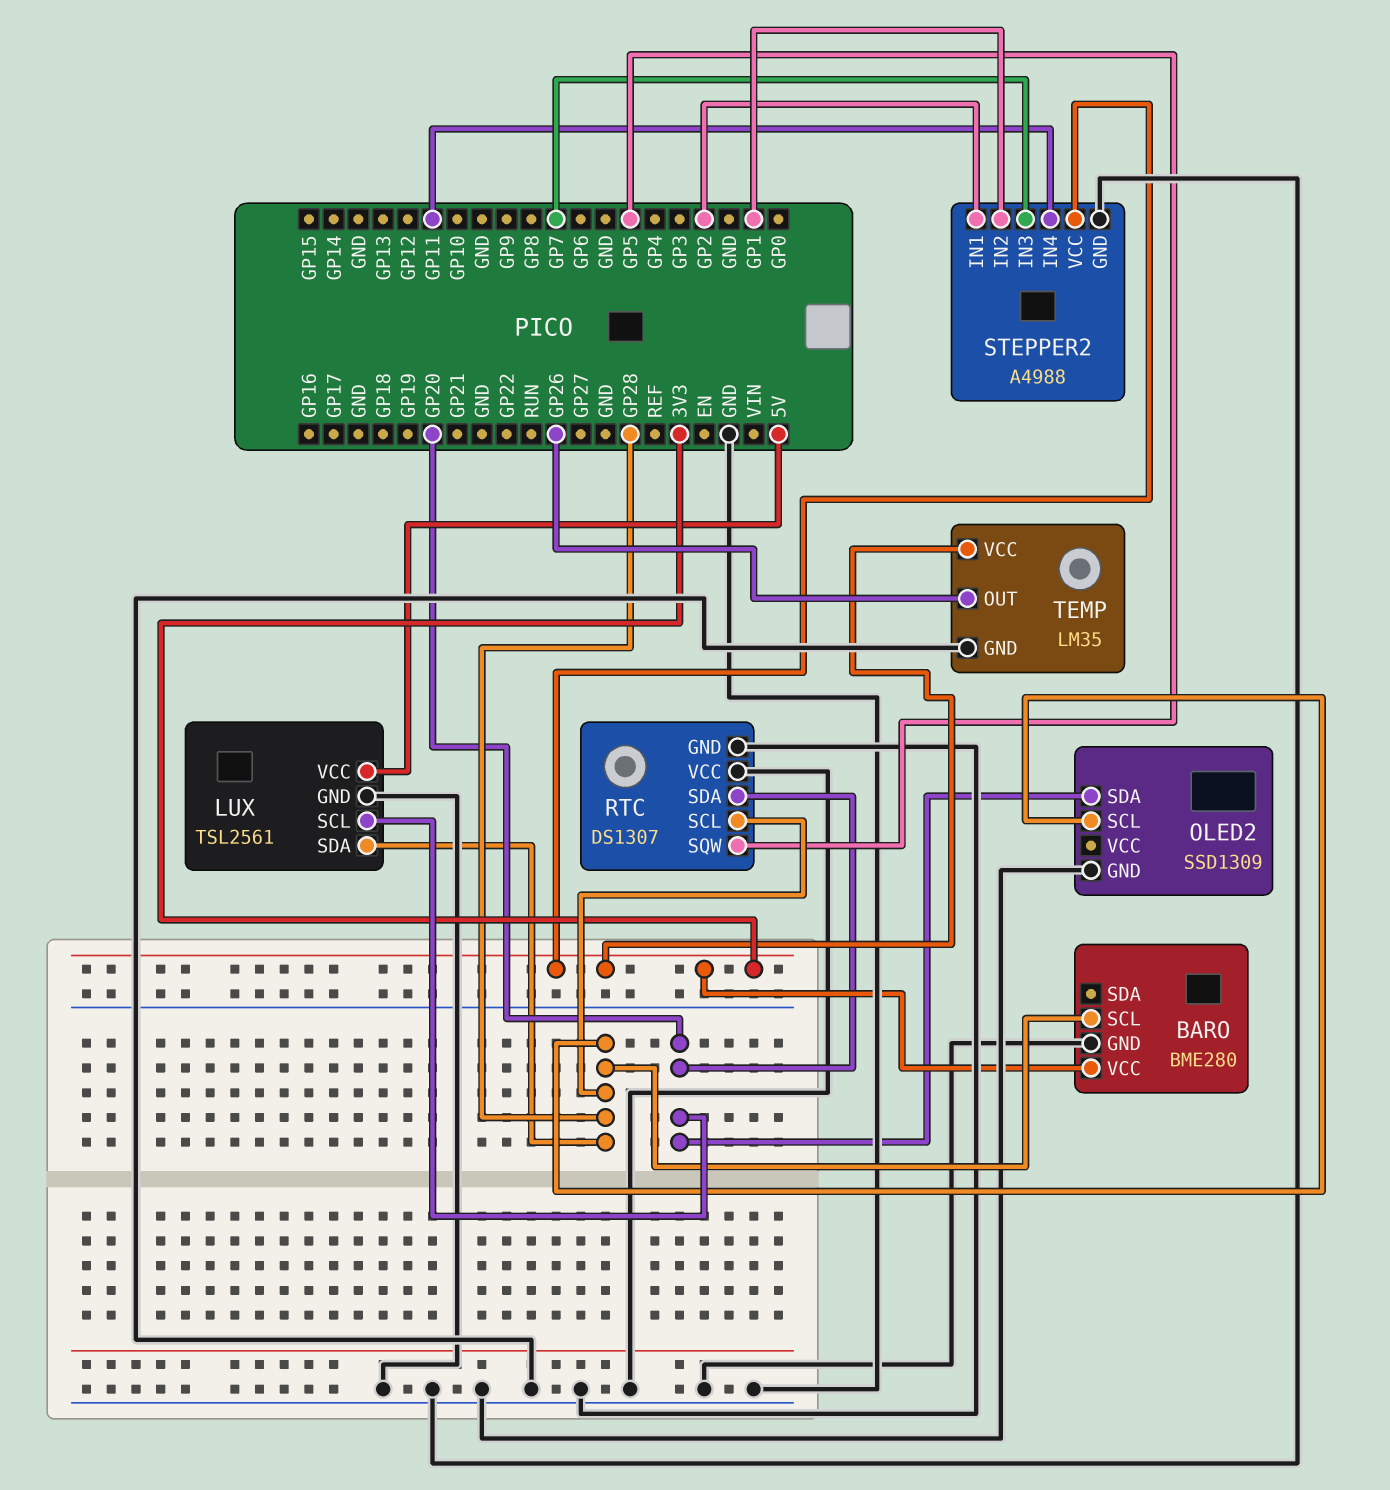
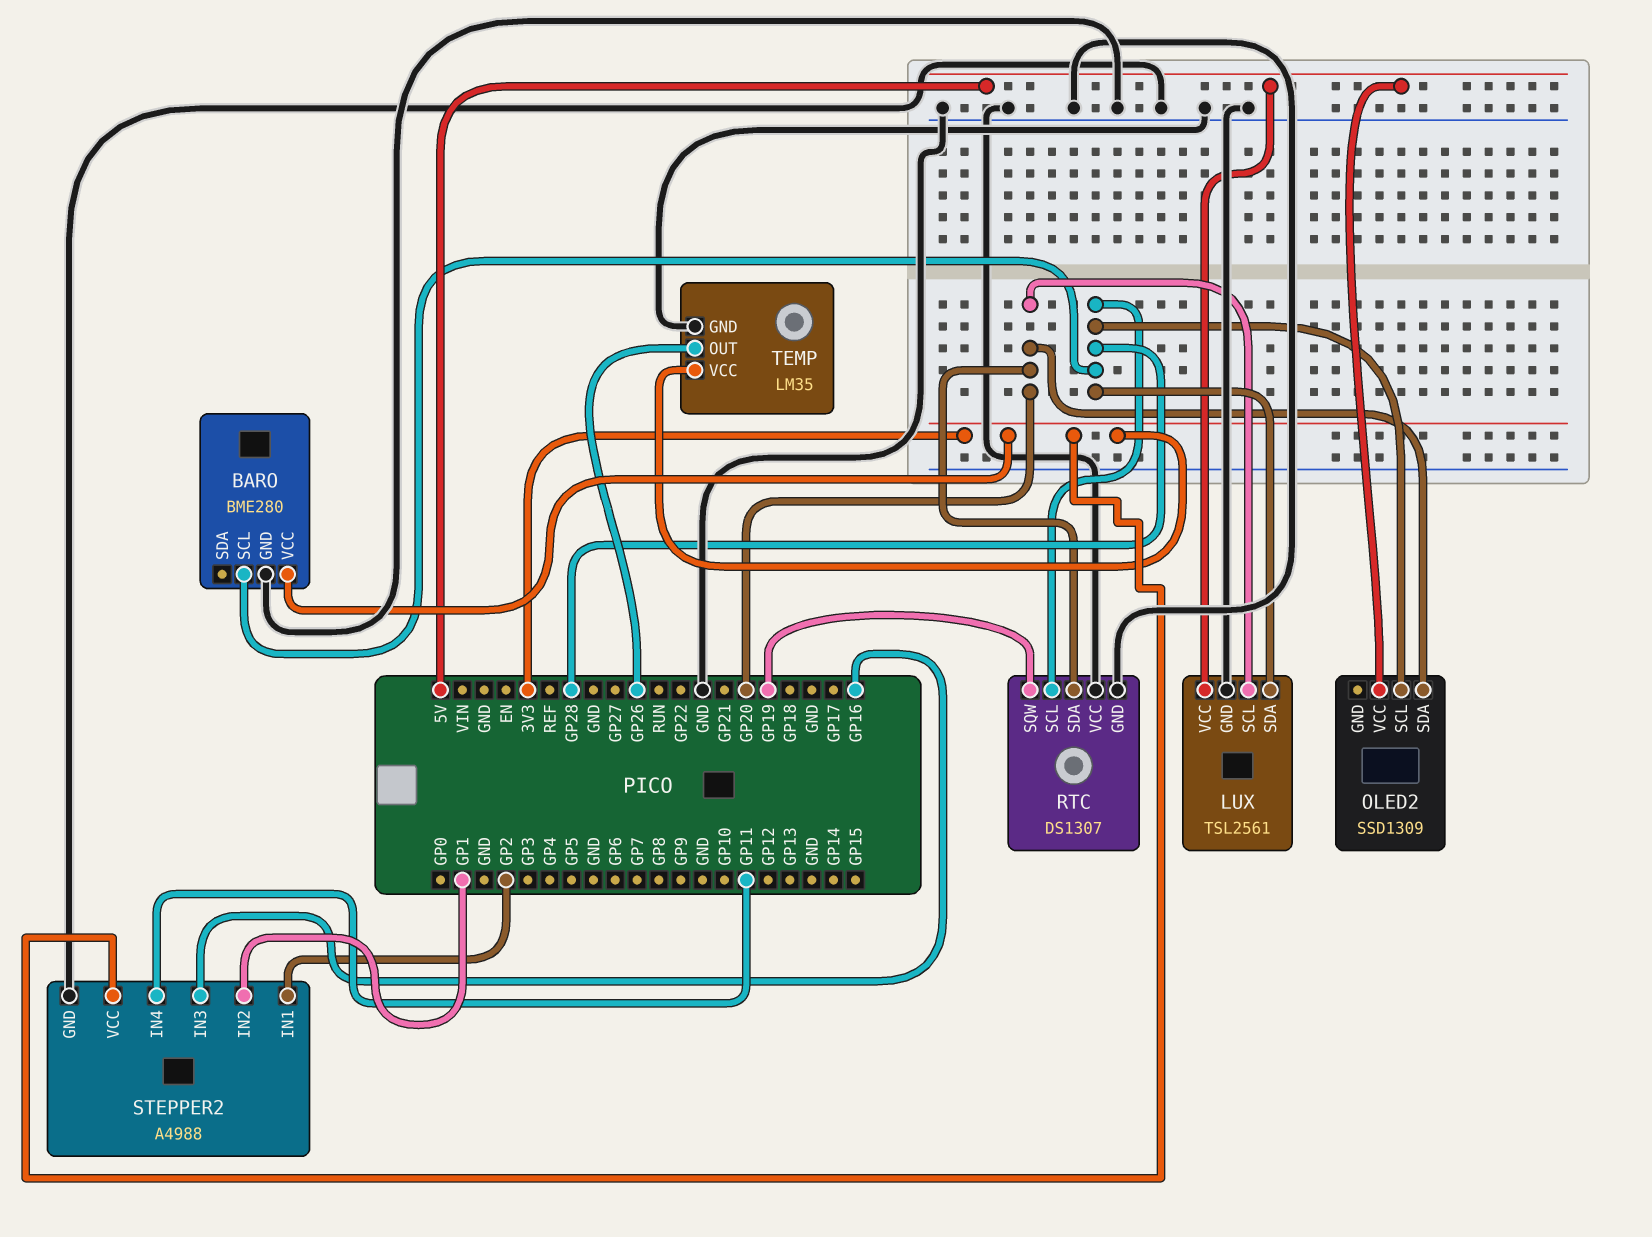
OLED2 pin GND: GND -> none
OLED2 pin VCC: none -> 5V
RTC pin SQW: GP5 -> GP19
STEPPER2 pin IN3: GP7 -> GP16

